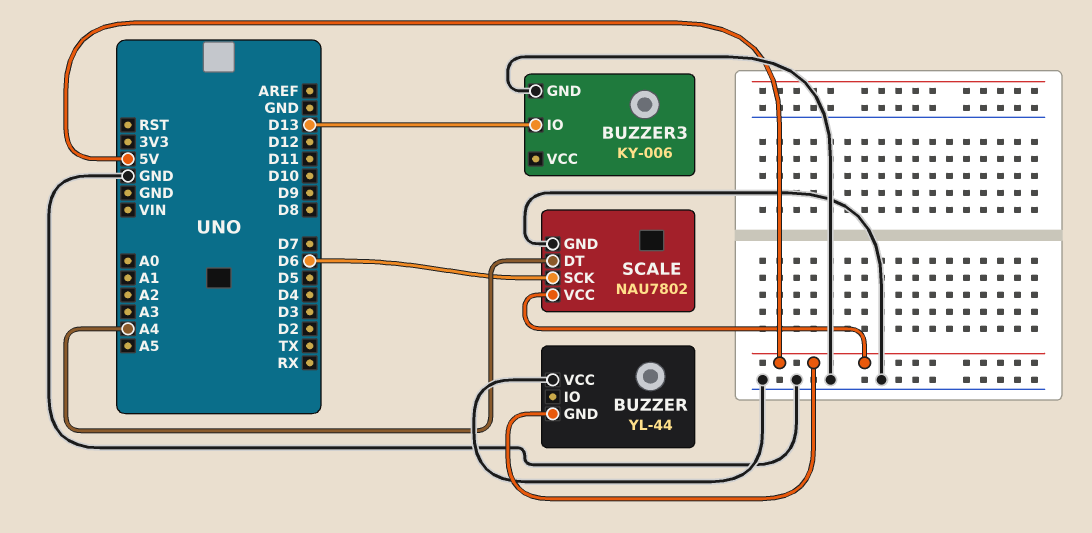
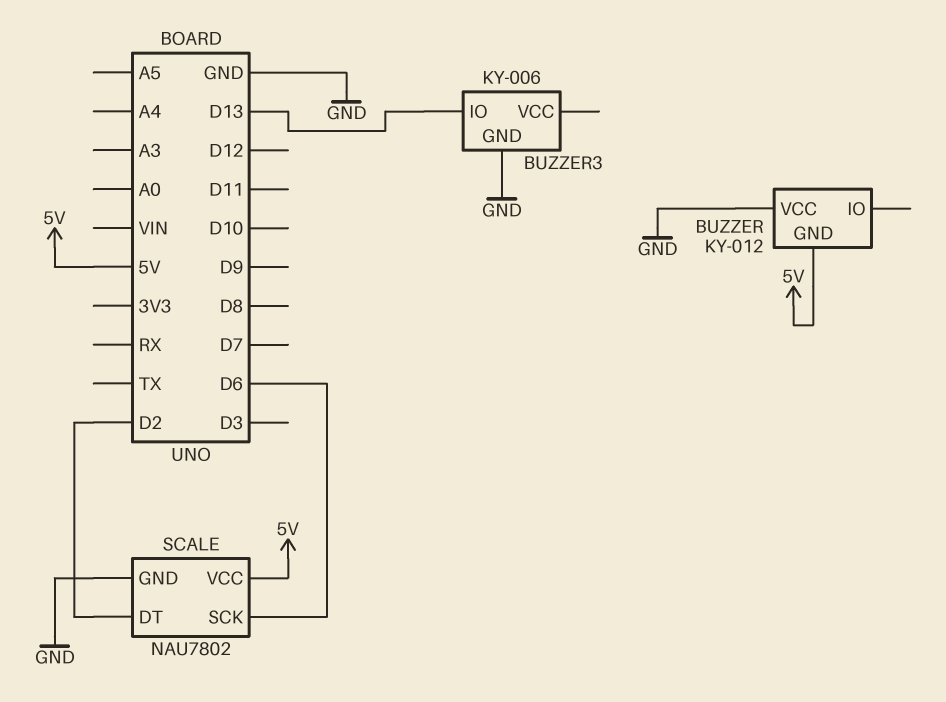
BUZZER: YL-44 -> KY-012
SCALE pin DT: A4 -> D2

